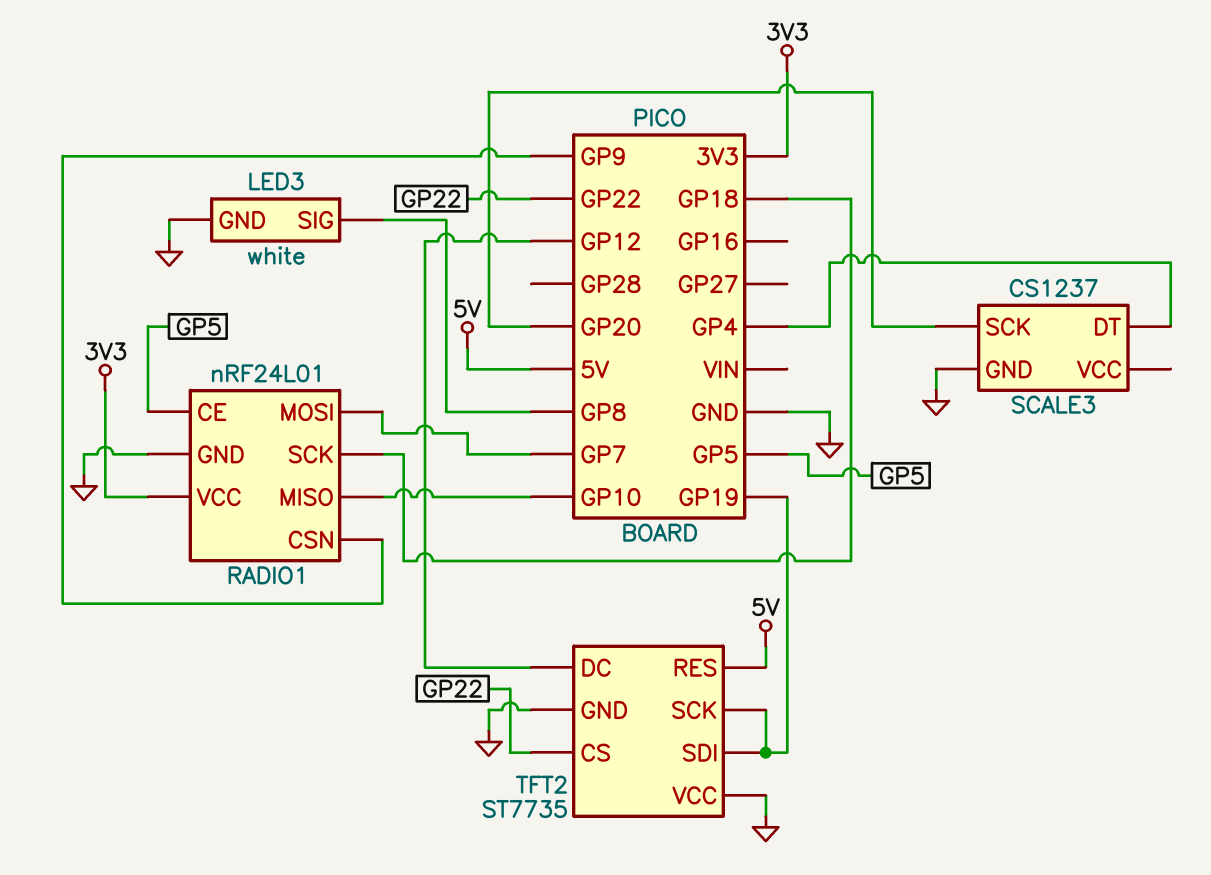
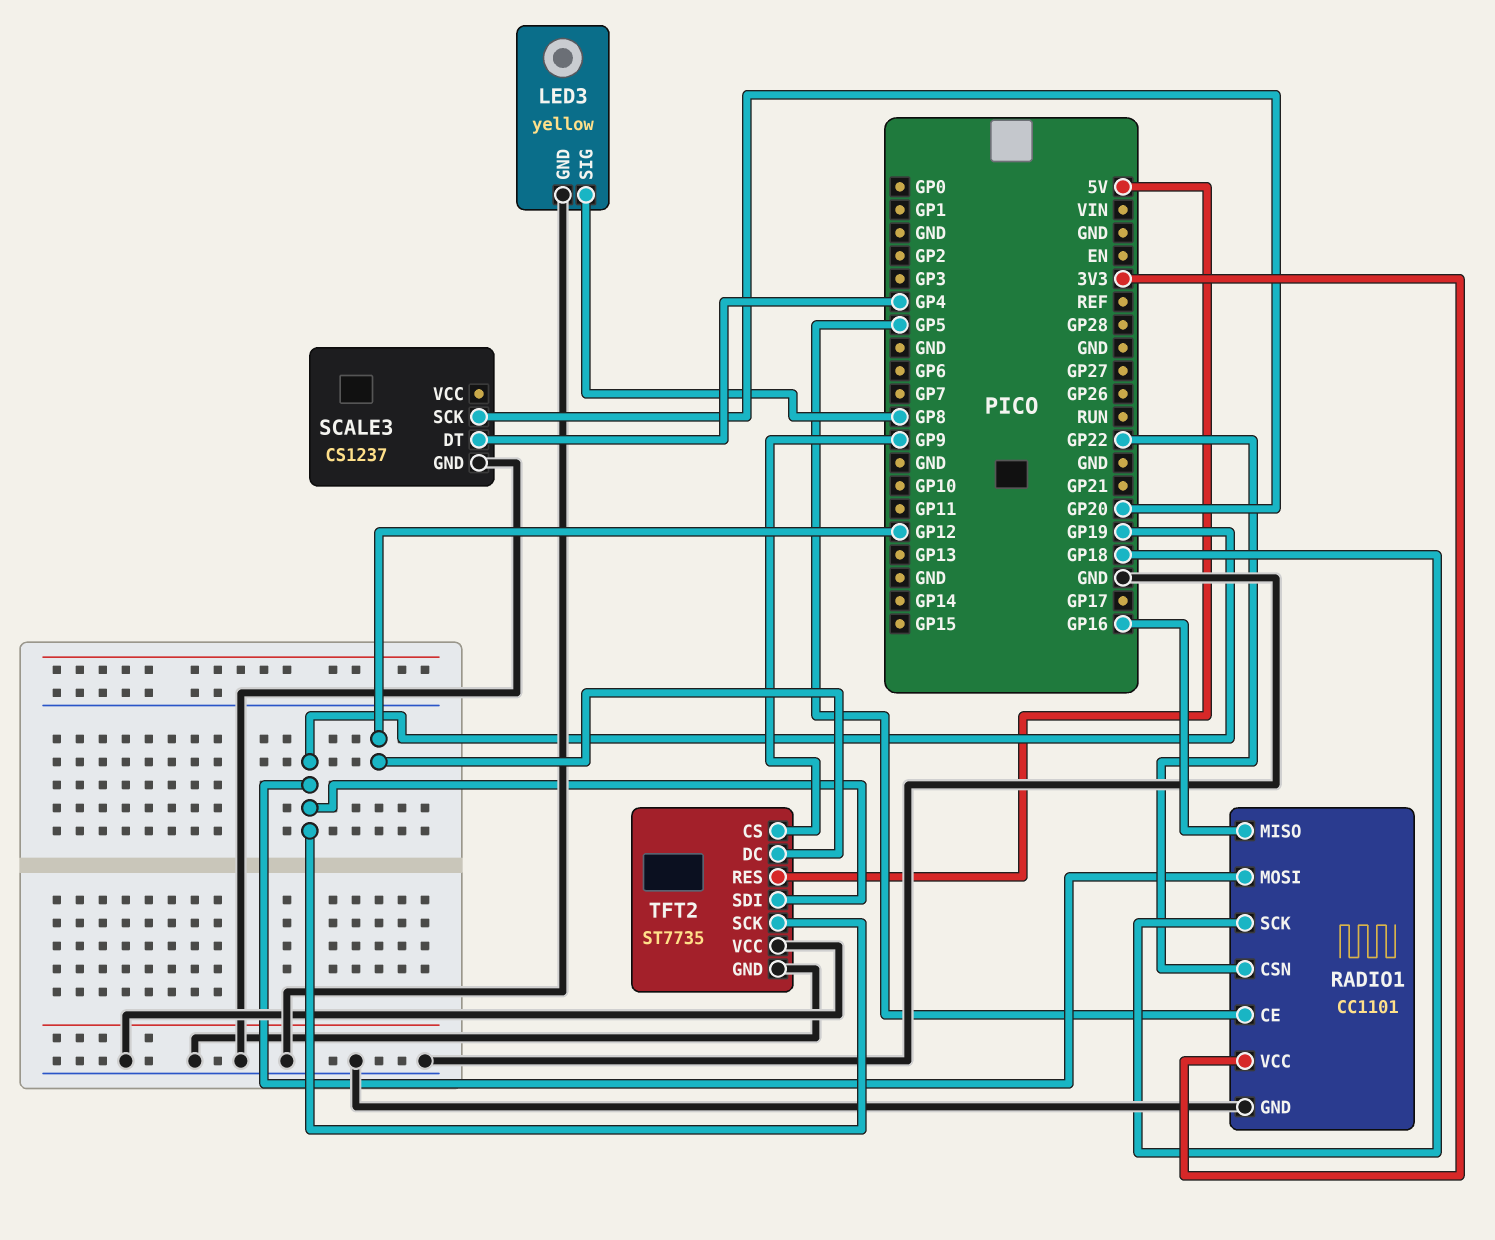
LED3: white -> yellow
RADIO1: nRF24L01 -> CC1101
RADIO1 pin CSN: GP9 -> GP22
RADIO1 pin MISO: GP10 -> GP16
RADIO1 pin MOSI: GP7 -> GP19
TFT2 pin CS: GP22 -> GP9

